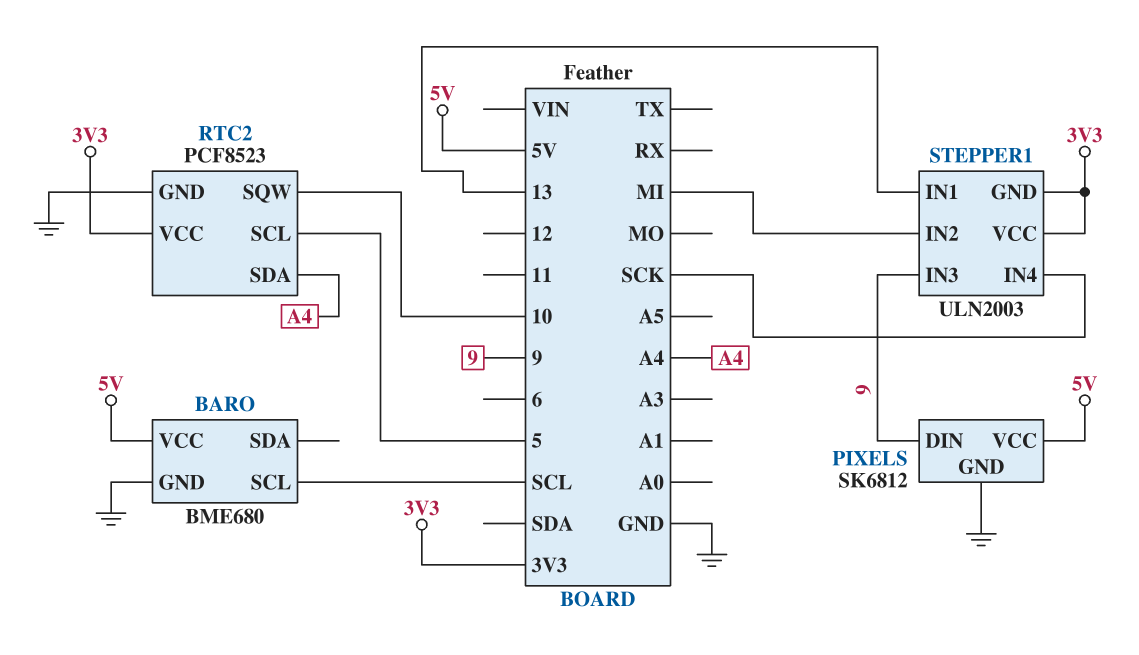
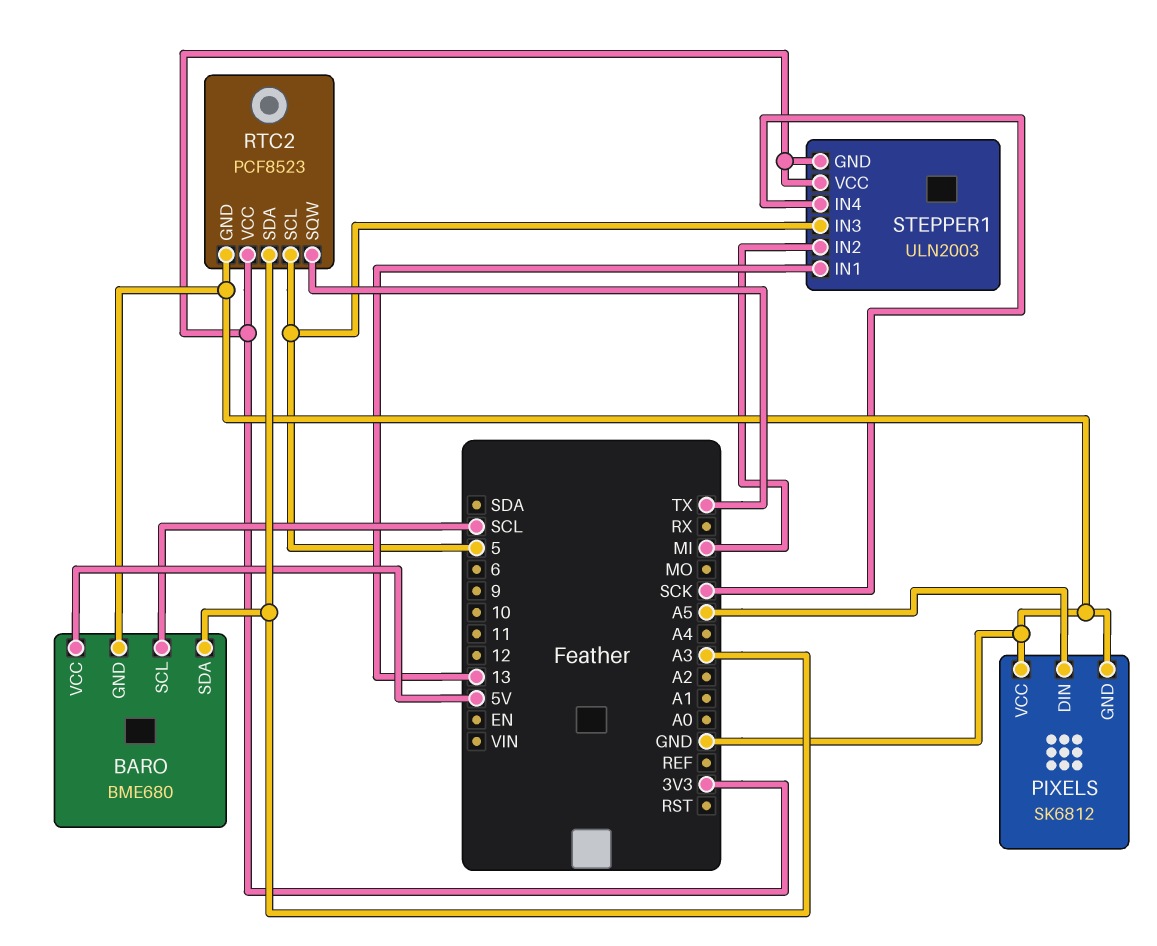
BARO pin SDA: none -> A3
PIXELS pin DIN: 9 -> A5
PIXELS pin VCC: 5V -> GND
RTC2 pin SDA: A4 -> A3
RTC2 pin SQW: 10 -> TX
STEPPER1 pin IN3: 9 -> 5

